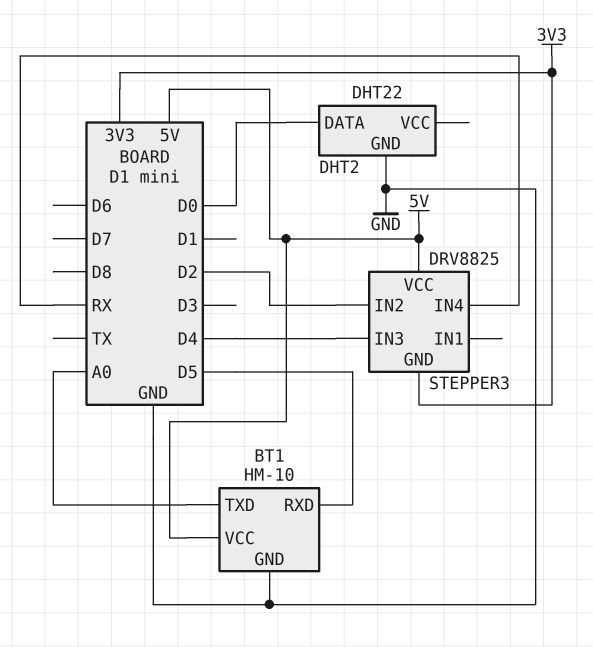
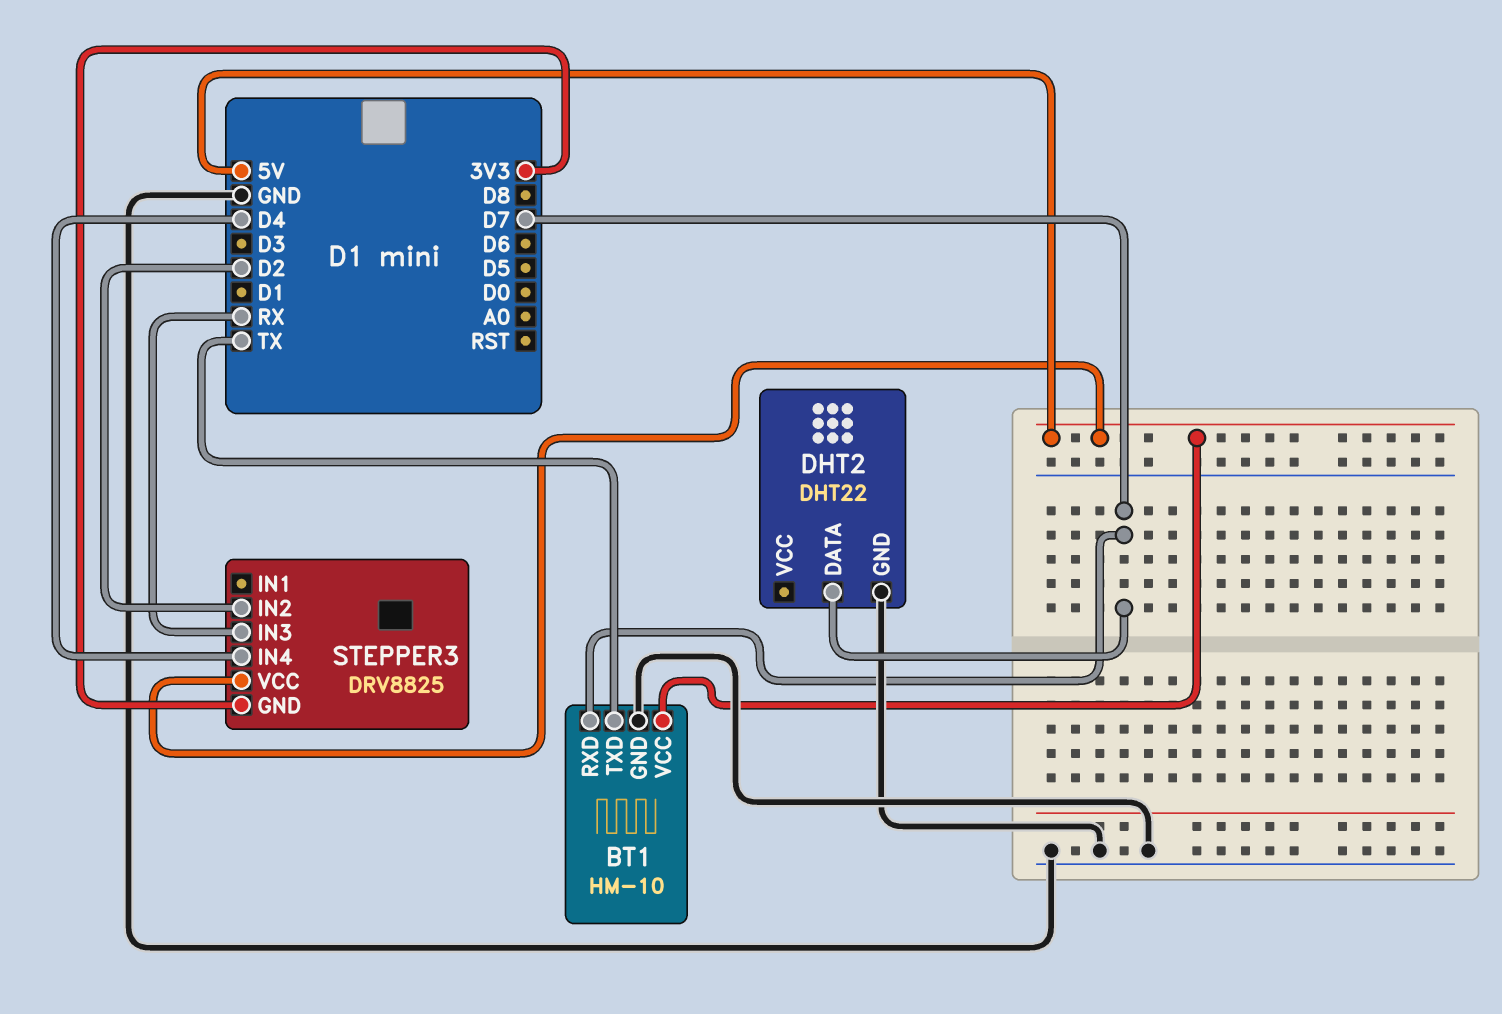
BT1 pin RXD: D5 -> D7
BT1 pin TXD: A0 -> TX
DHT2 pin DATA: D0 -> D7
STEPPER3 pin IN3: D4 -> RX
STEPPER3 pin IN4: RX -> D4

